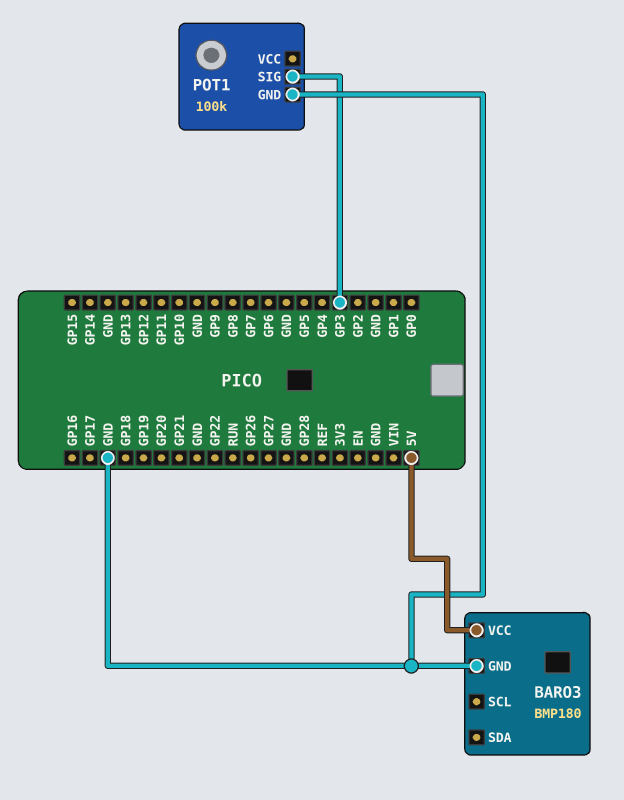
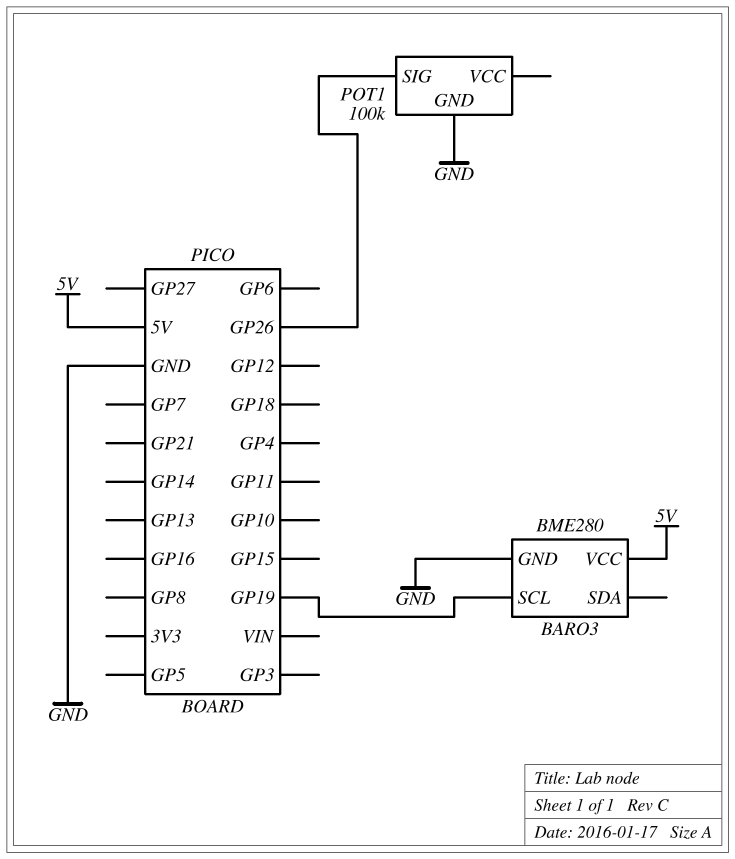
BARO3: BMP180 -> BME280
BARO3 pin SCL: none -> GP19
POT1 pin SIG: GP3 -> GP26

